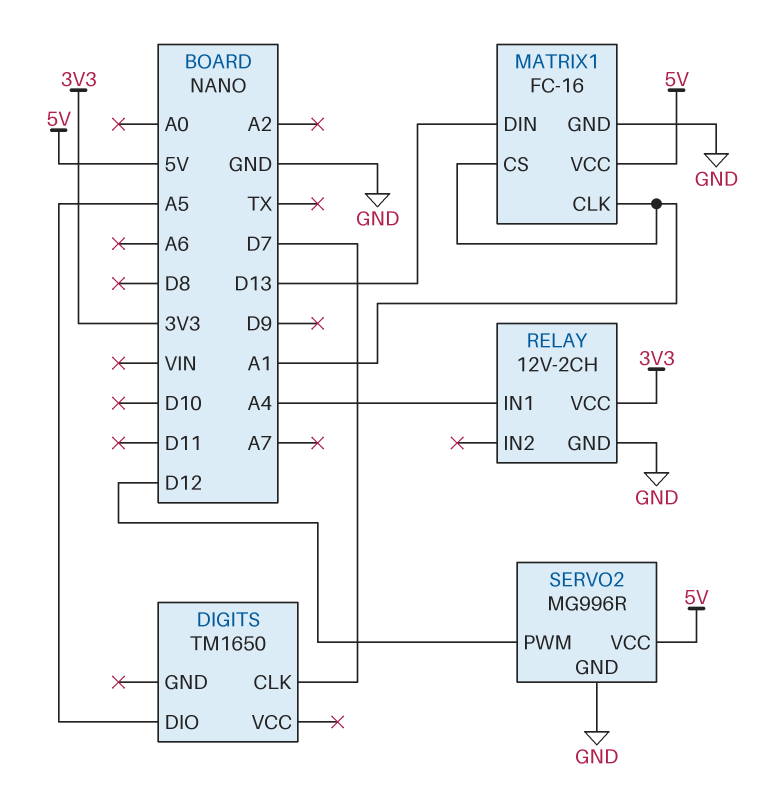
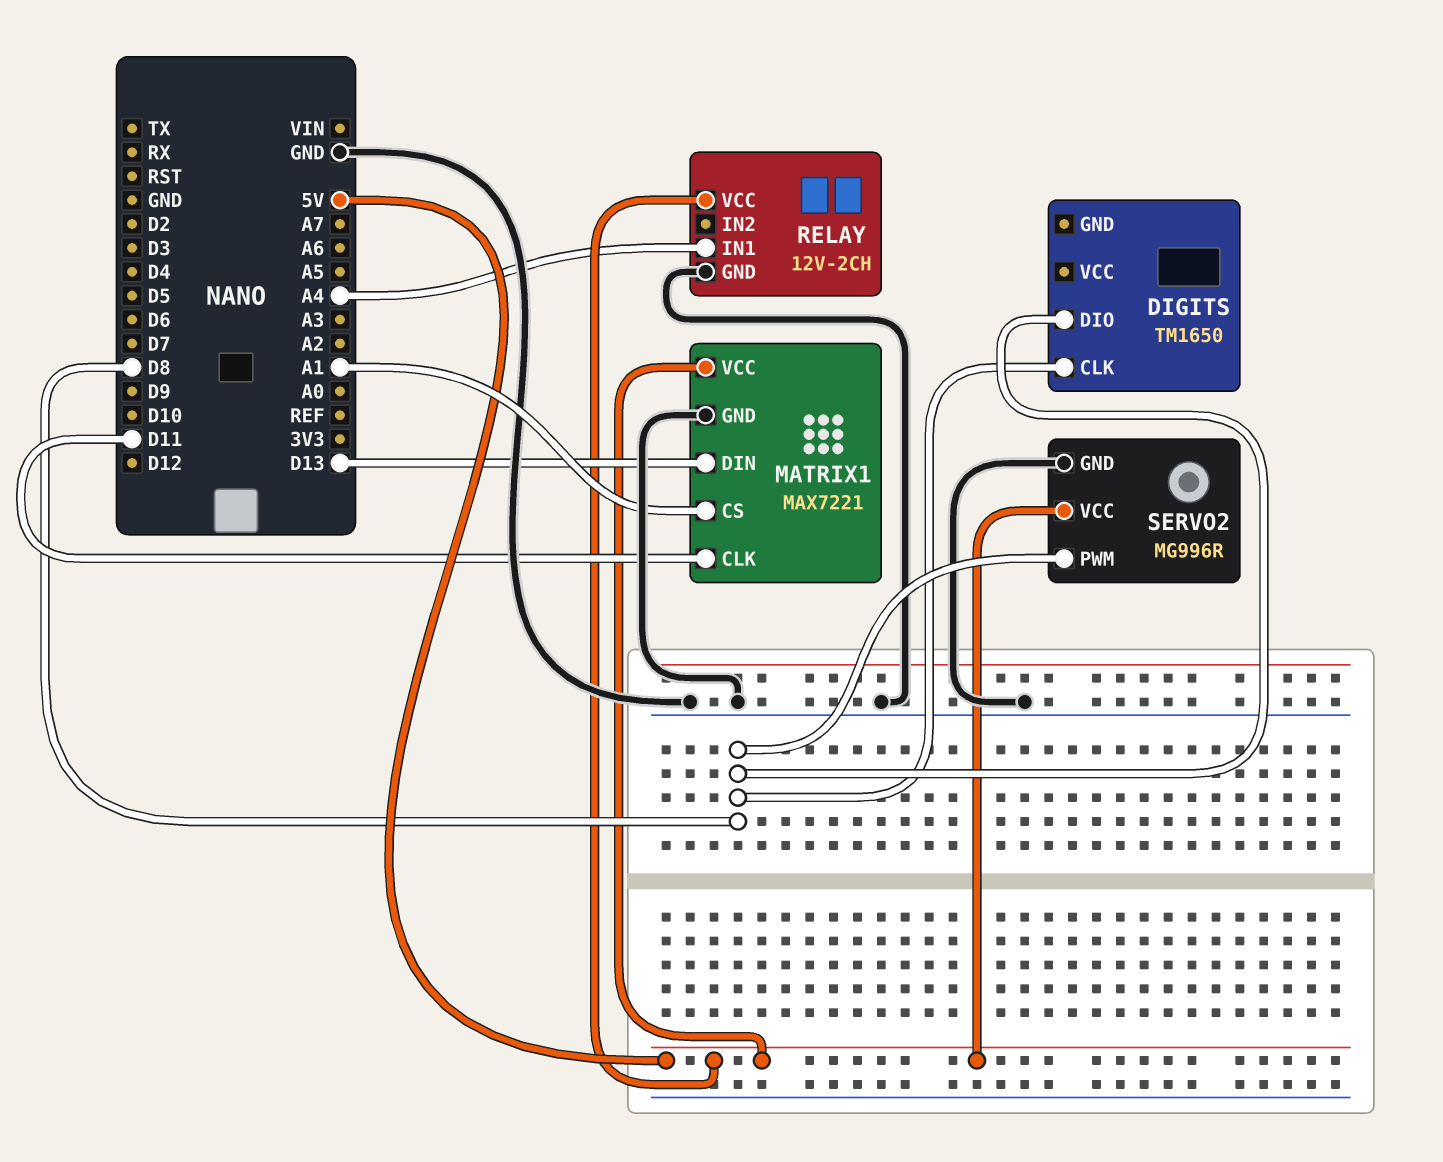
DIGITS pin CLK: D7 -> D8
DIGITS pin DIO: A5 -> D8
MATRIX1: FC-16 -> MAX7221
MATRIX1 pin CLK: A1 -> D11
RELAY pin VCC: 3V3 -> 5V
SERVO2 pin PWM: D12 -> D8

